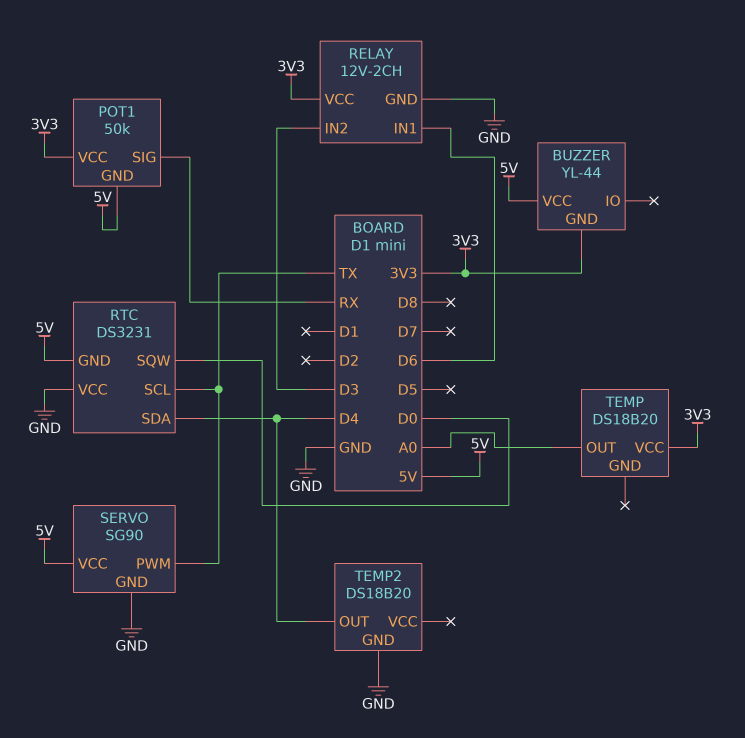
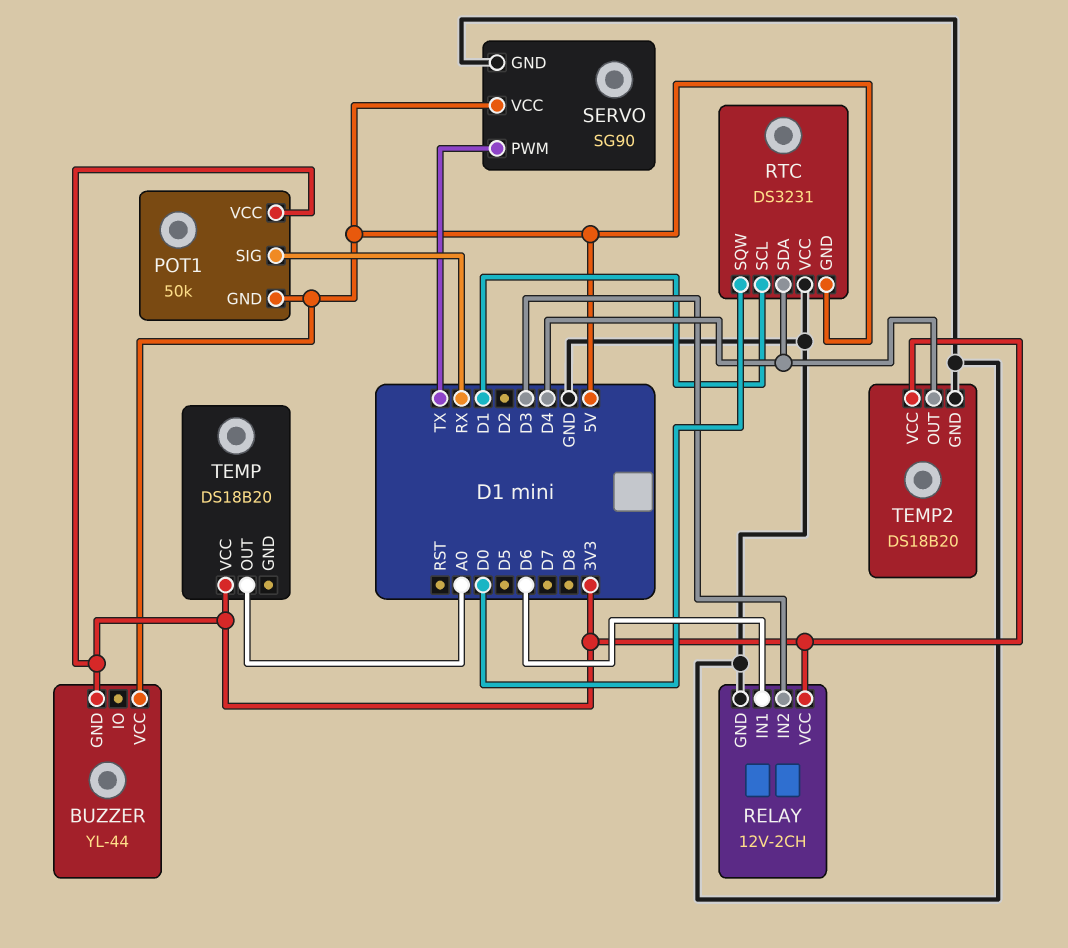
RTC pin SCL: TX -> D1
TEMP2 pin VCC: none -> 3V3

